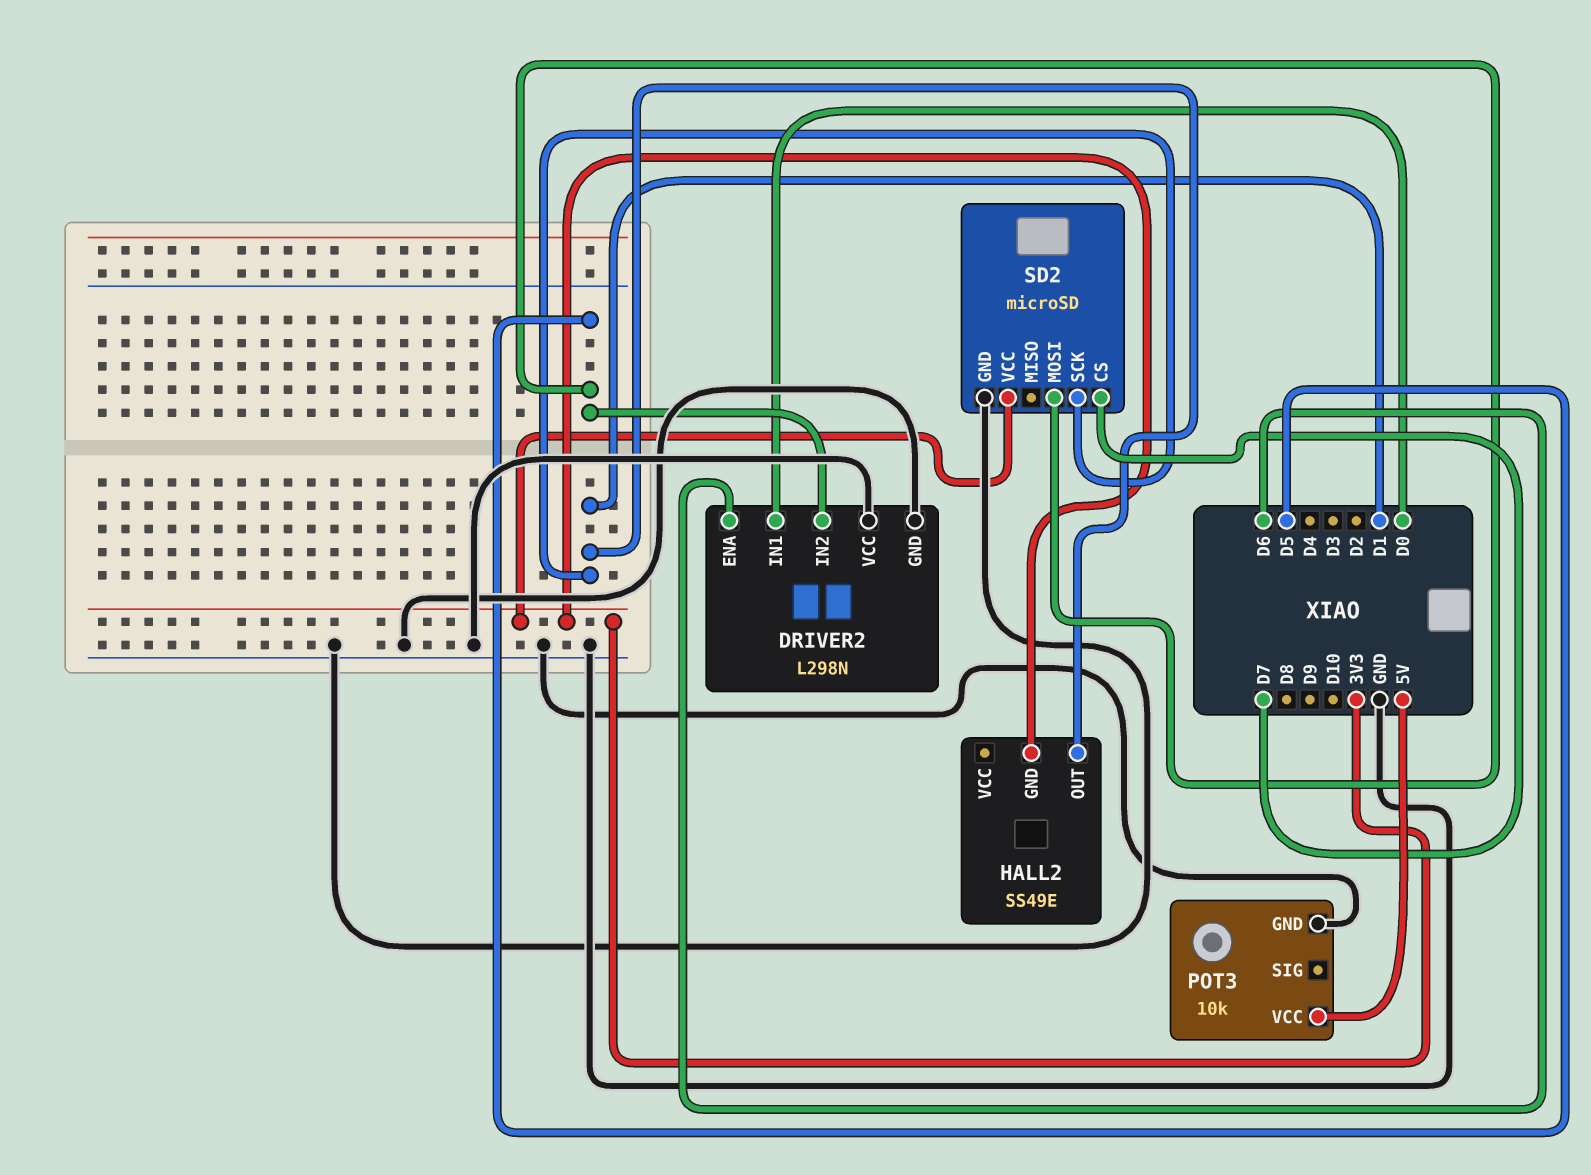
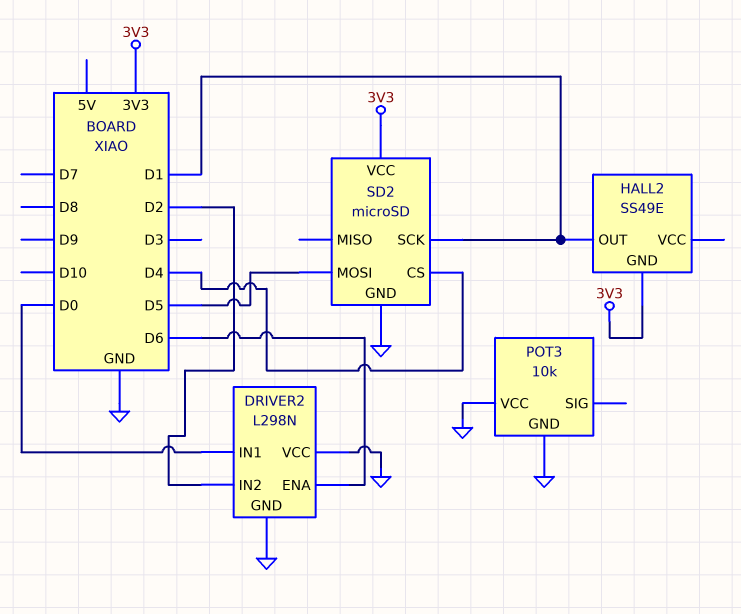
DRIVER2 pin IN2: D5 -> D2
POT3 pin VCC: 5V -> GND
SD2 pin CS: D7 -> D4

